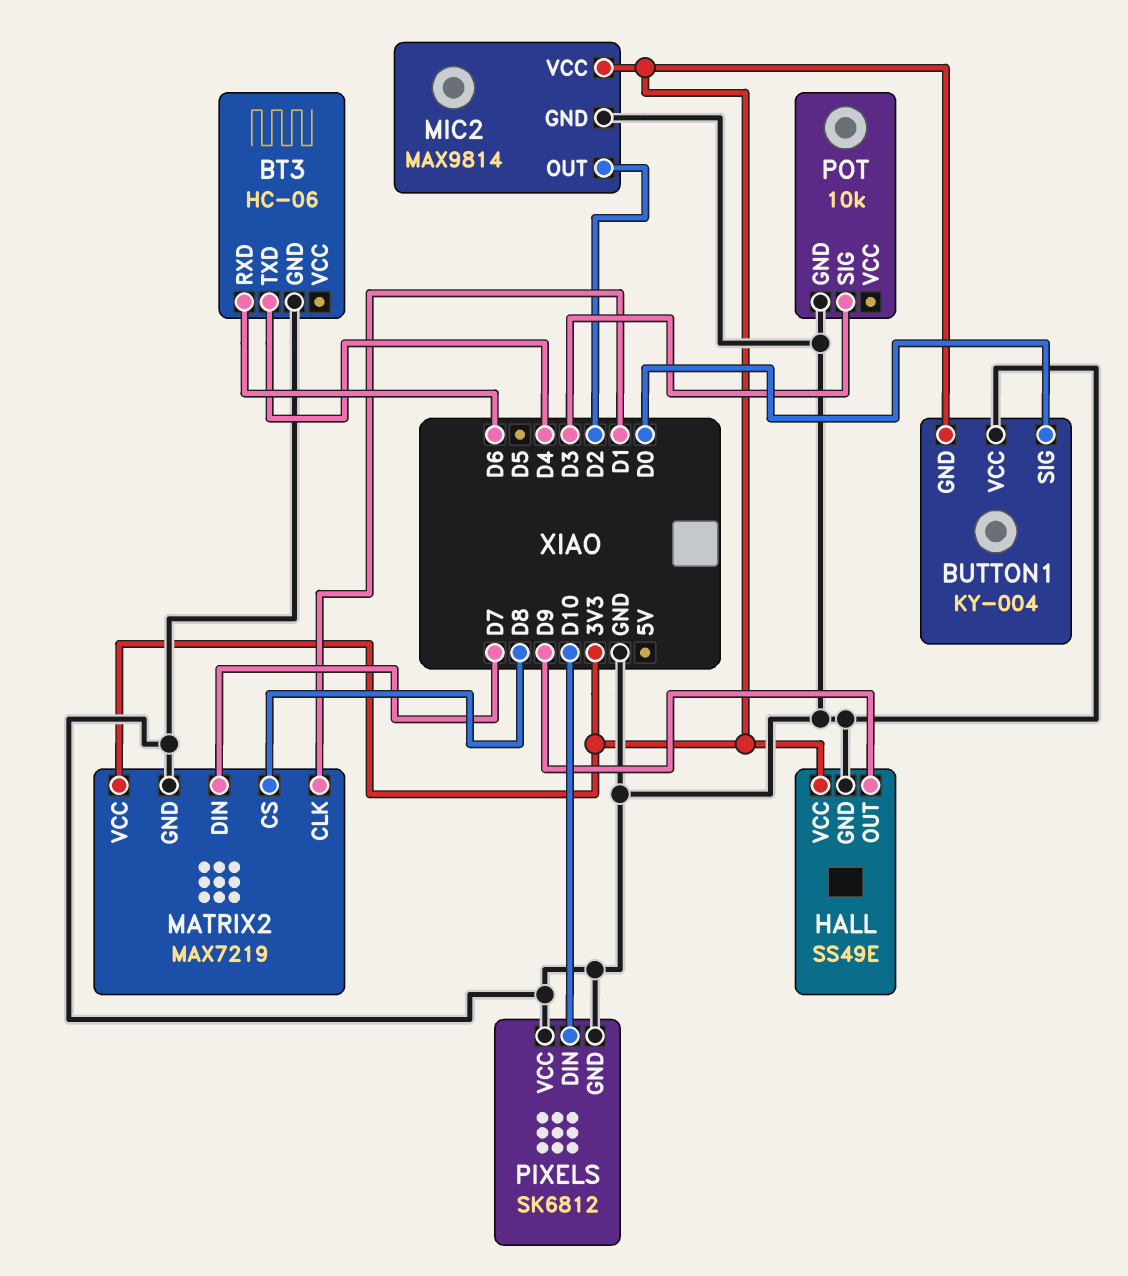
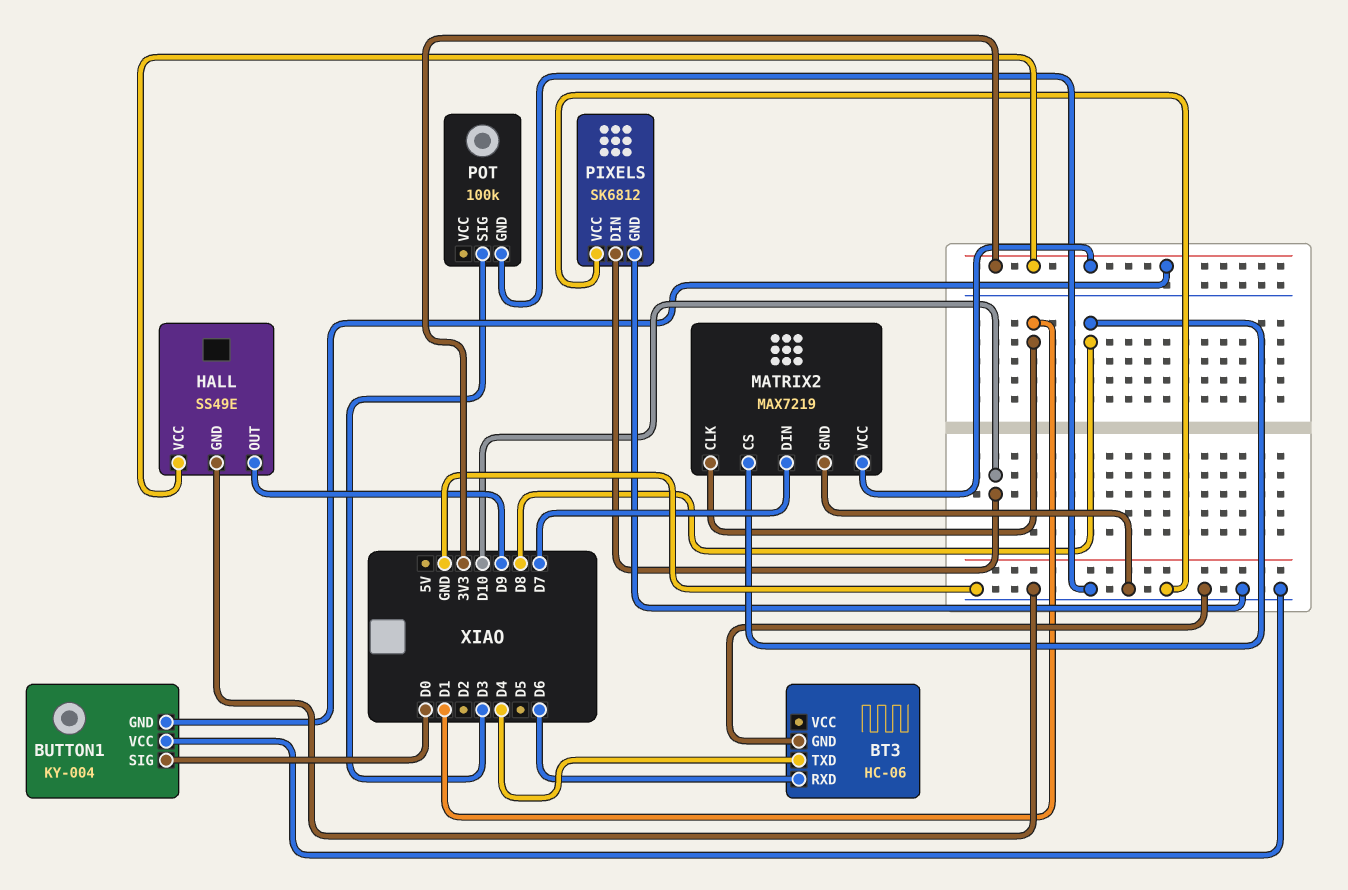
MIC2: MAX9814 -> none
MIC2 pin GND: GND -> none
MIC2 pin OUT: D2 -> none
MIC2 pin VCC: 3V3 -> none
POT: 10k -> 100k

